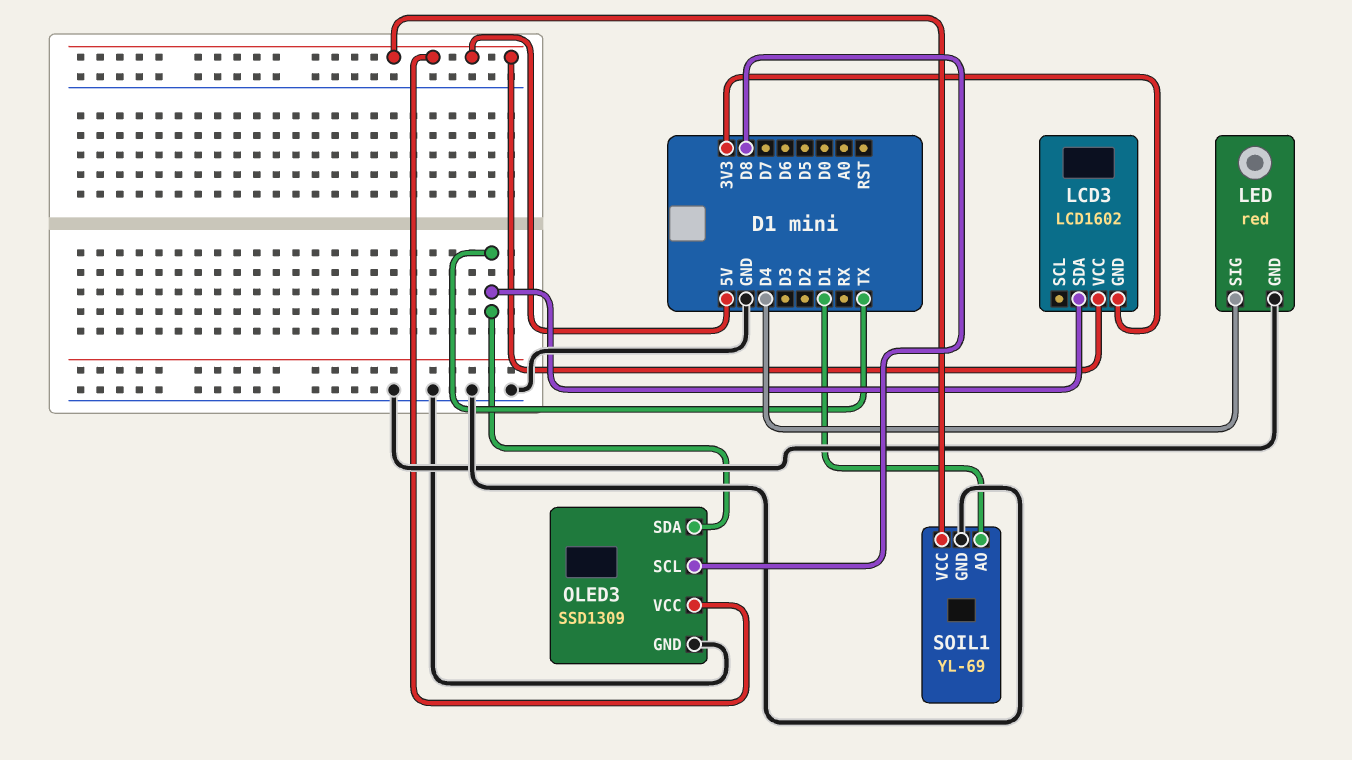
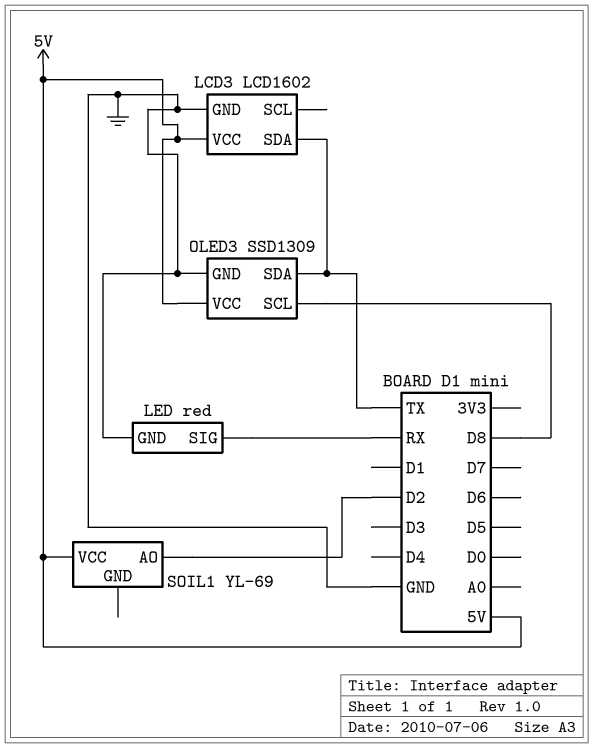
LCD3 pin GND: 3V3 -> GND
LED pin SIG: D4 -> RX
SOIL1 pin AO: D1 -> D2
SOIL1 pin GND: GND -> none

